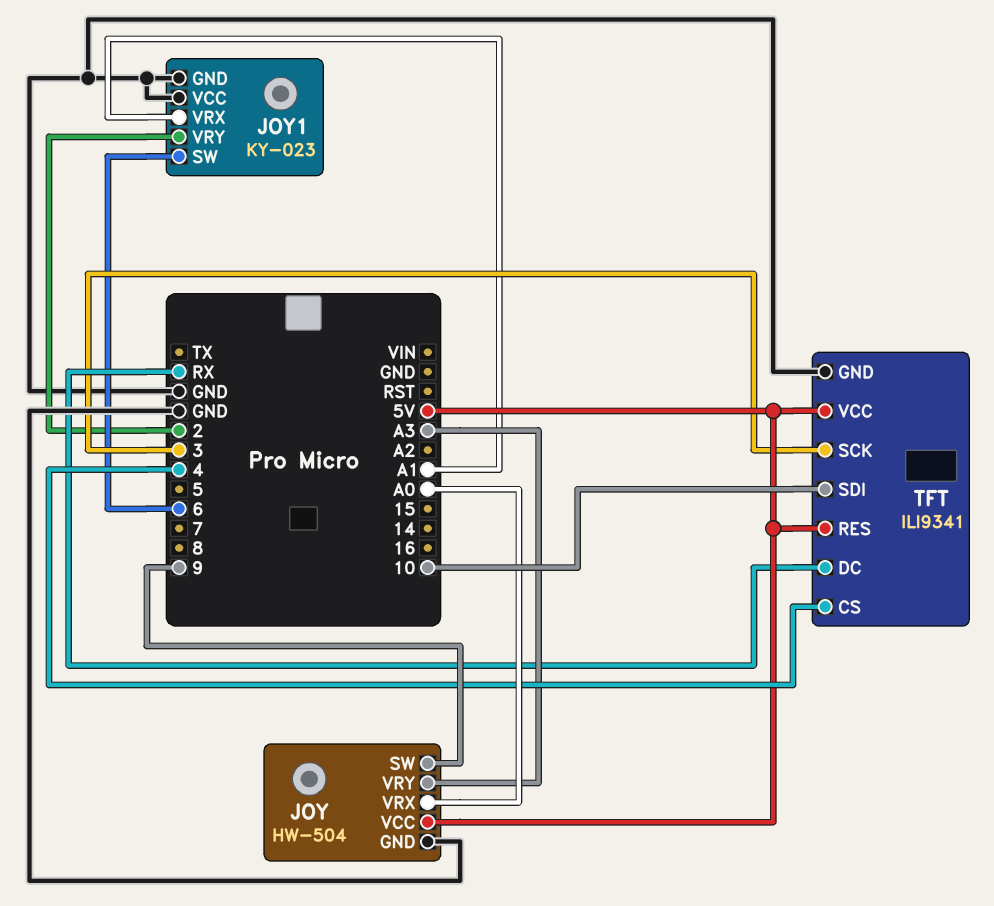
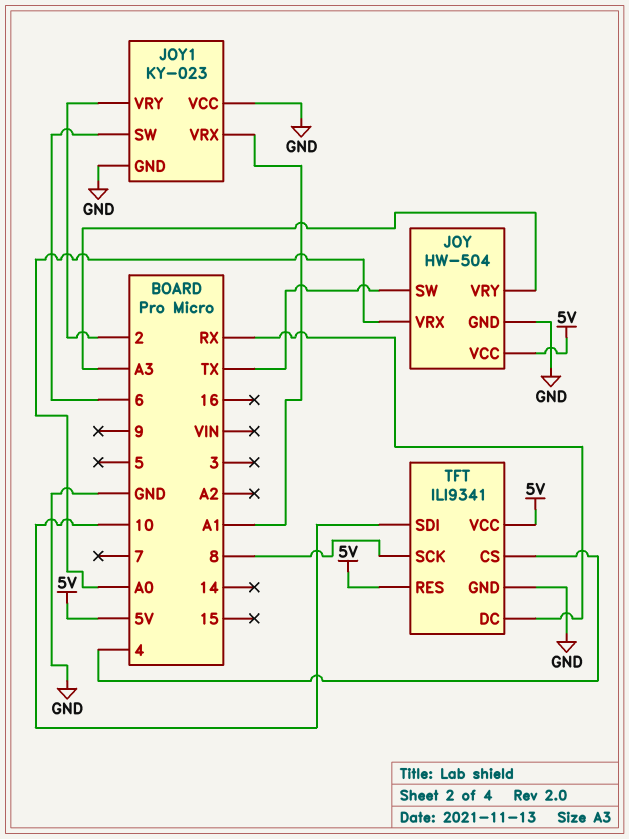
JOY pin SW: 9 -> TX
TFT pin SCK: 3 -> 8

